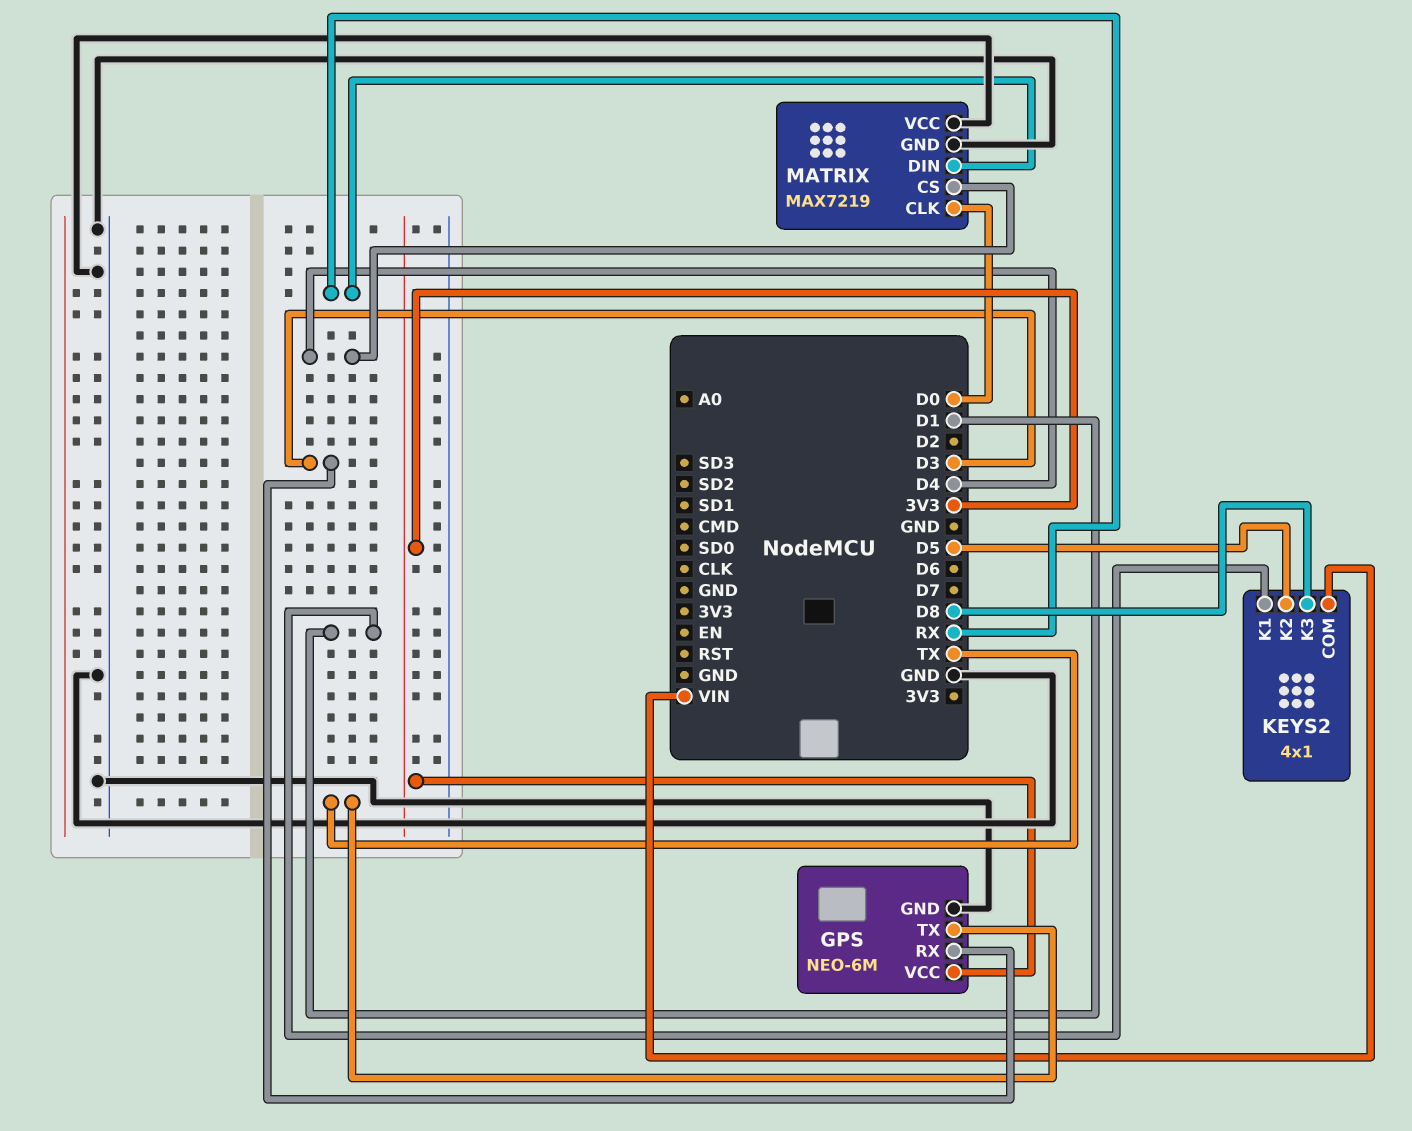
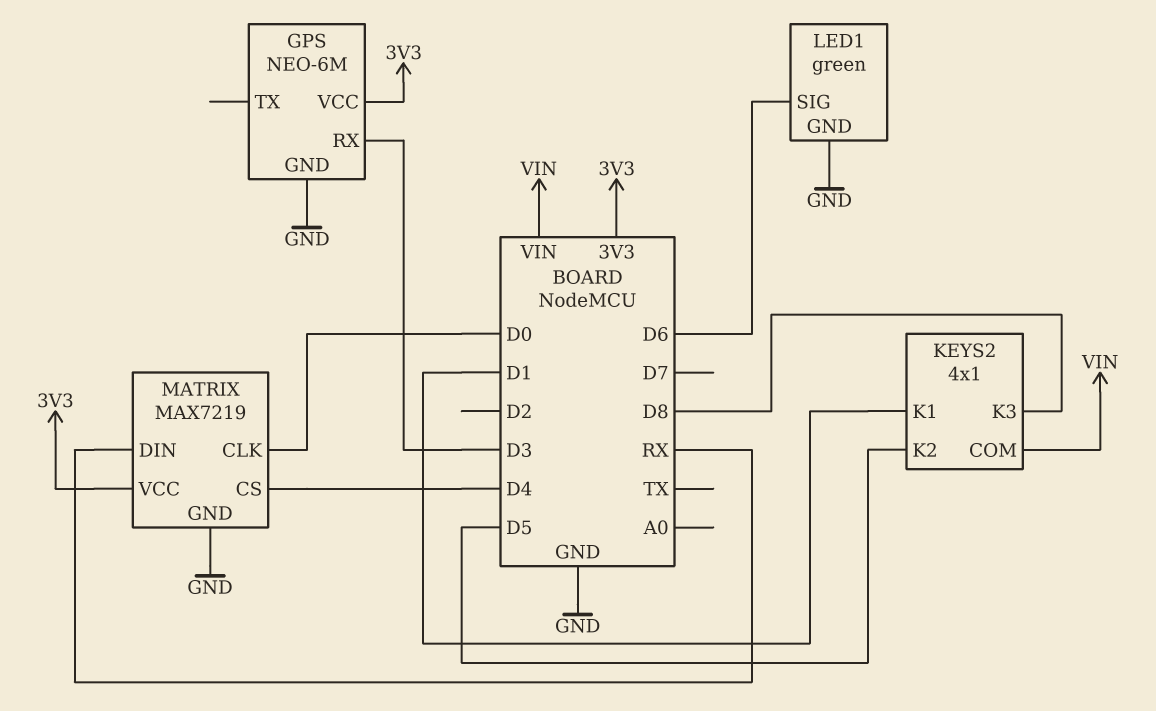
GPS pin TX: TX -> none
LED1: none -> green
LED1 pin GND: none -> GND
LED1 pin SIG: none -> D6
MATRIX pin VCC: GND -> 3V3

